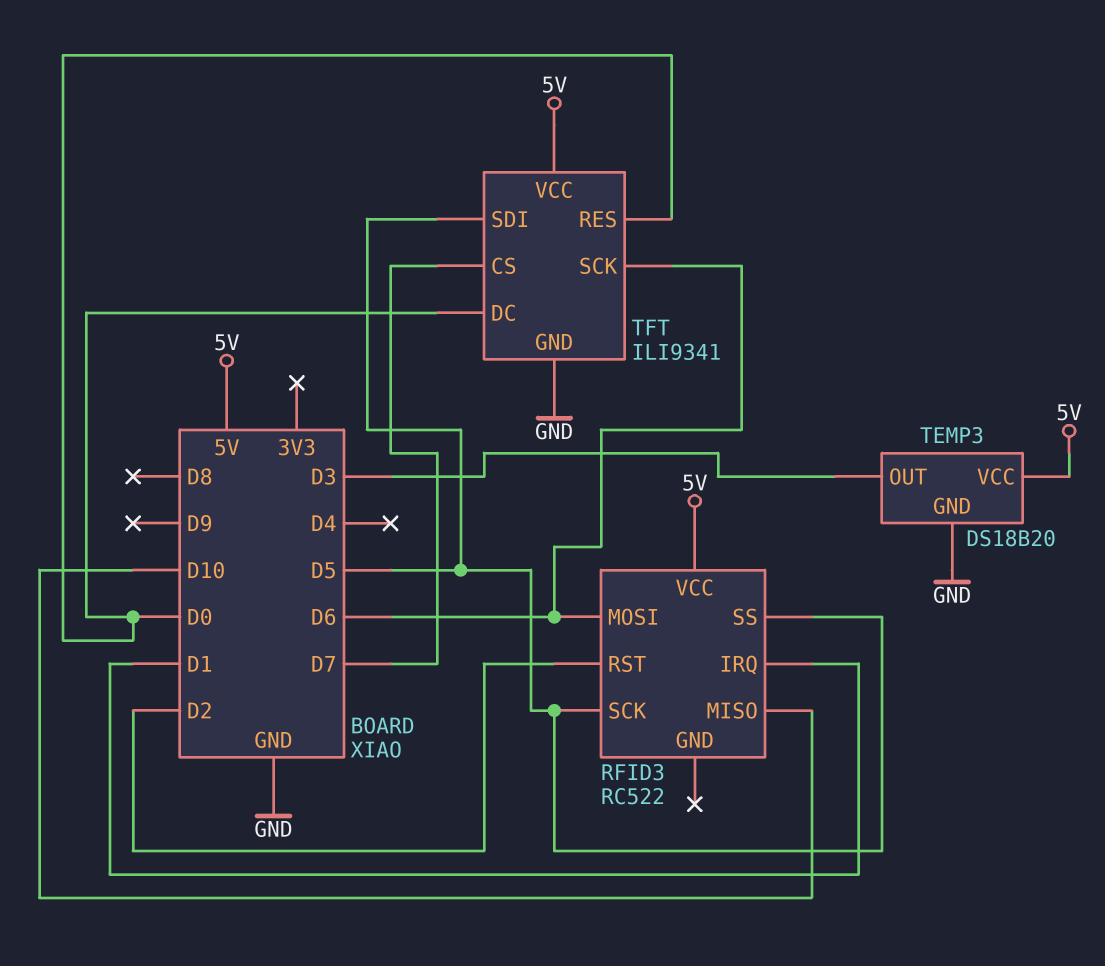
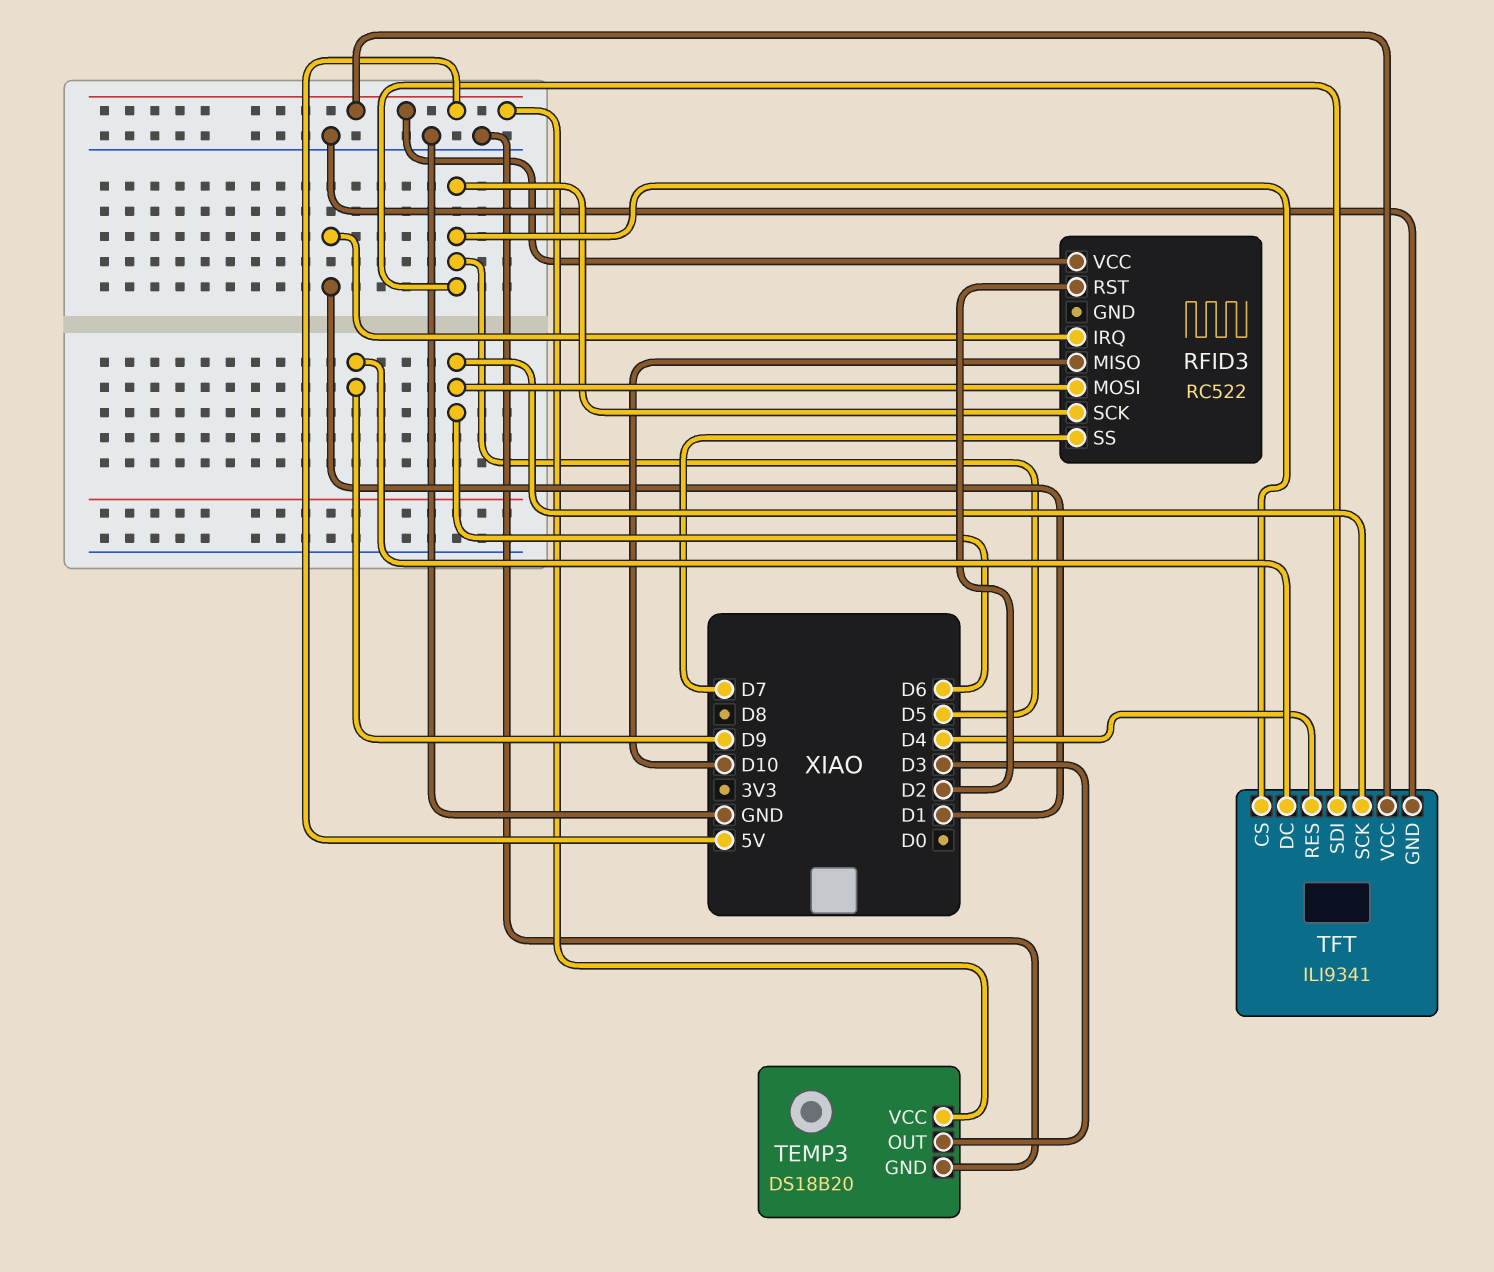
RFID3 pin SS: D5 -> D7
TFT pin CS: D7 -> D5
TFT pin DC: D0 -> D9
TFT pin RES: D0 -> D4

